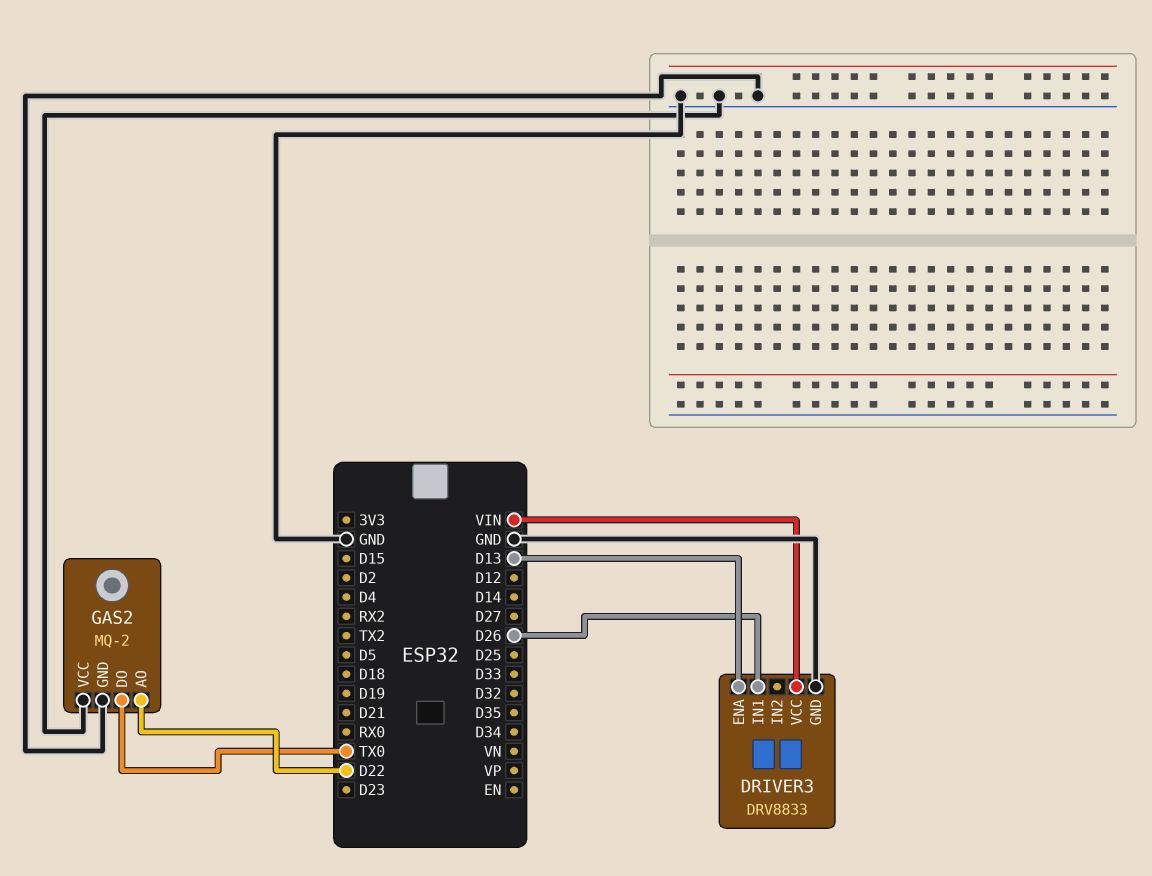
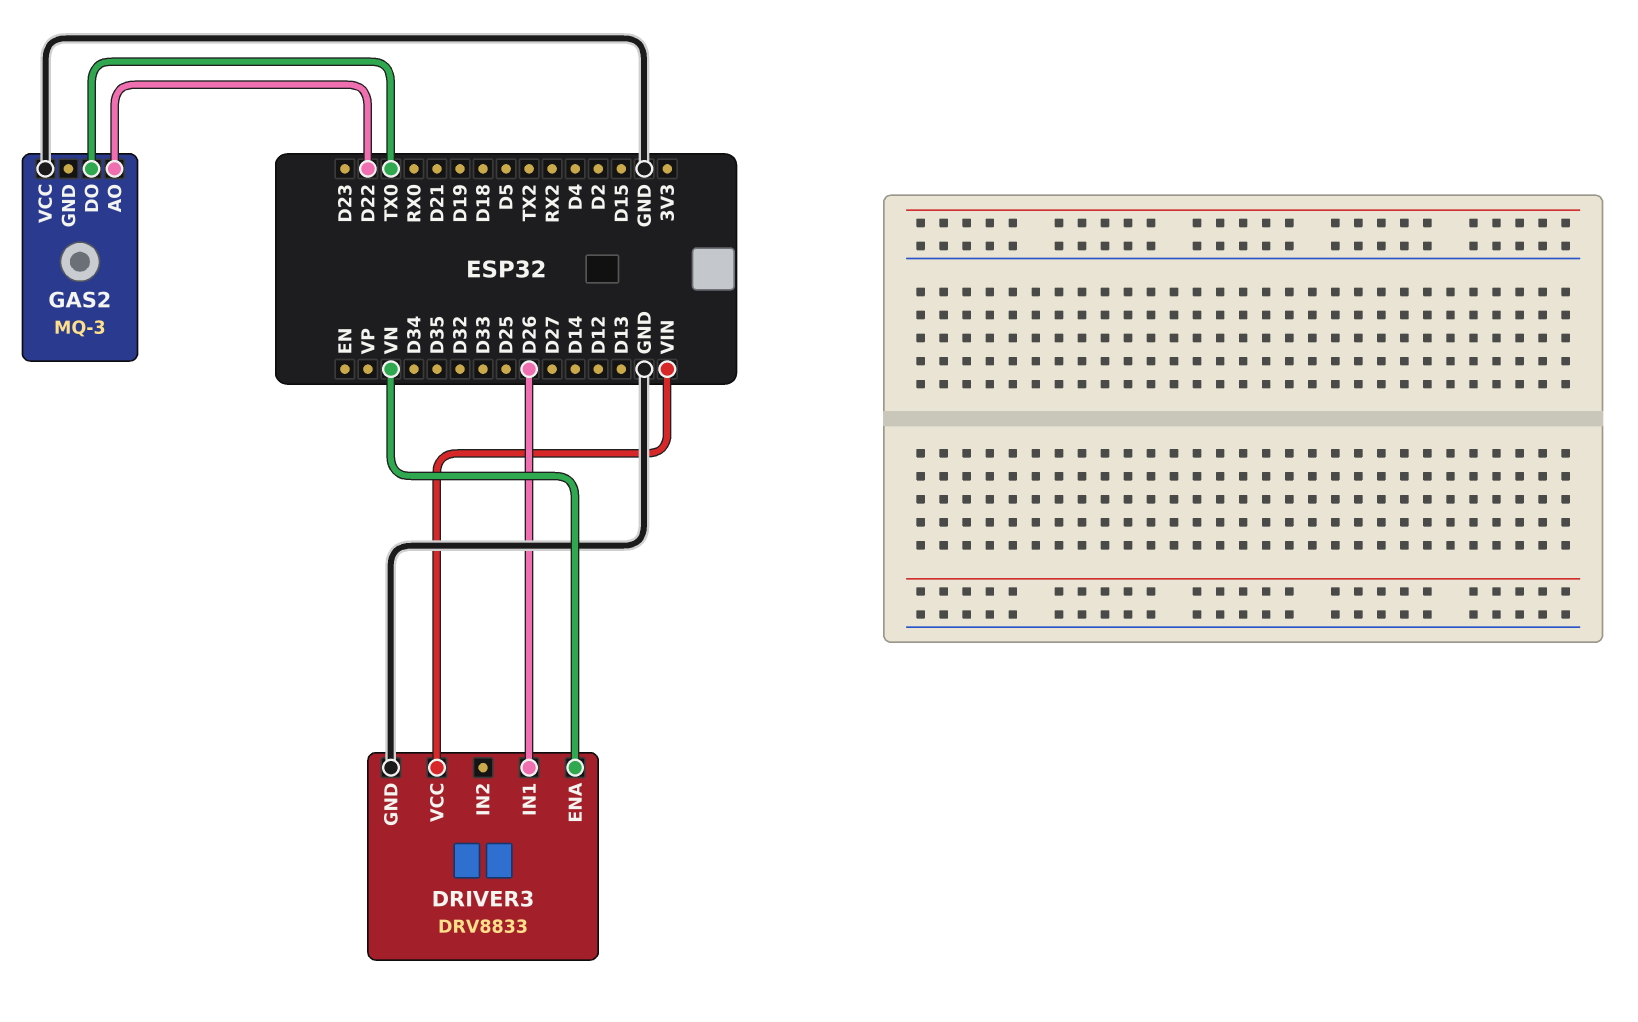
DRIVER3 pin ENA: D13 -> VN
GAS2: MQ-2 -> MQ-3
GAS2 pin GND: GND -> none

